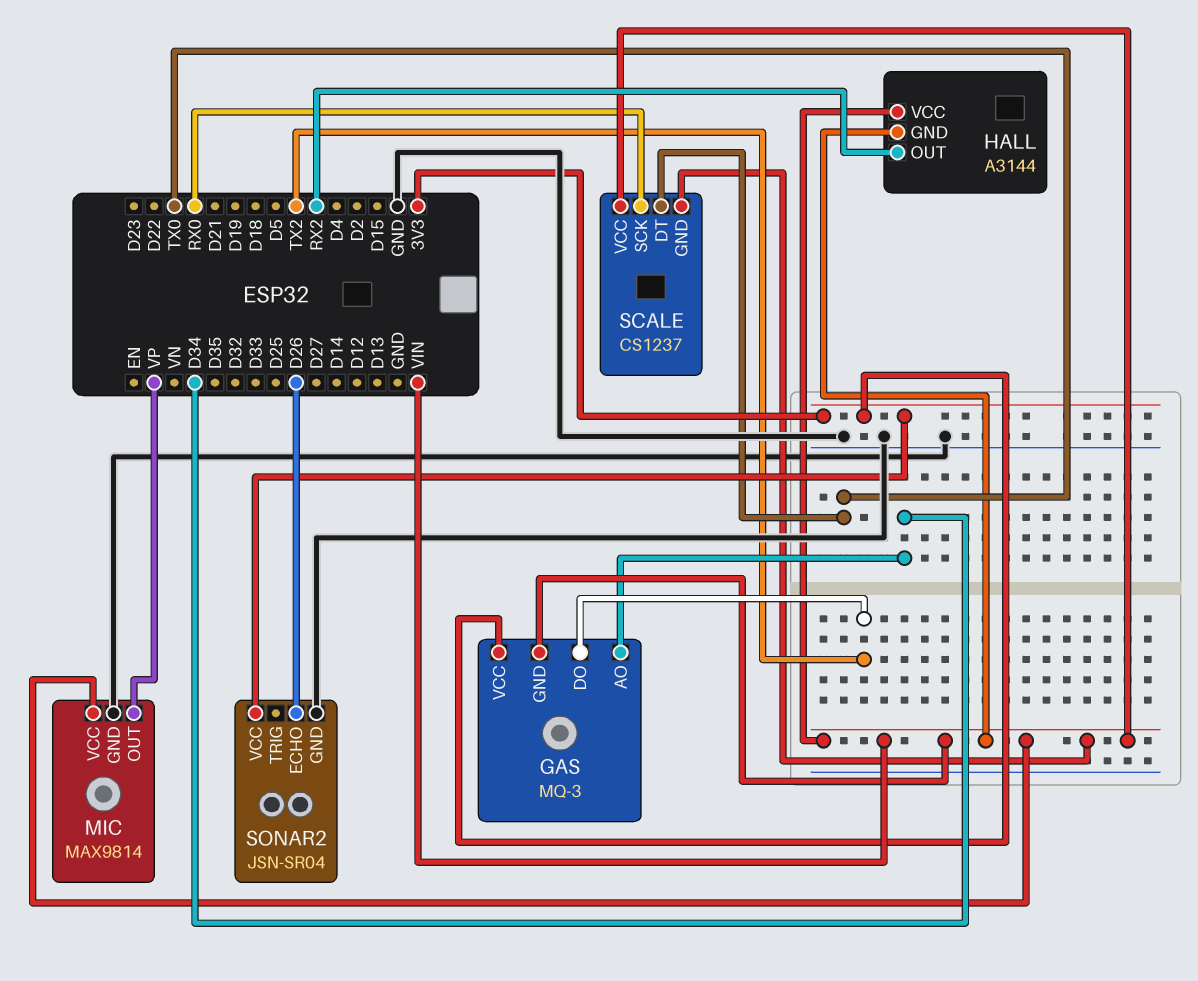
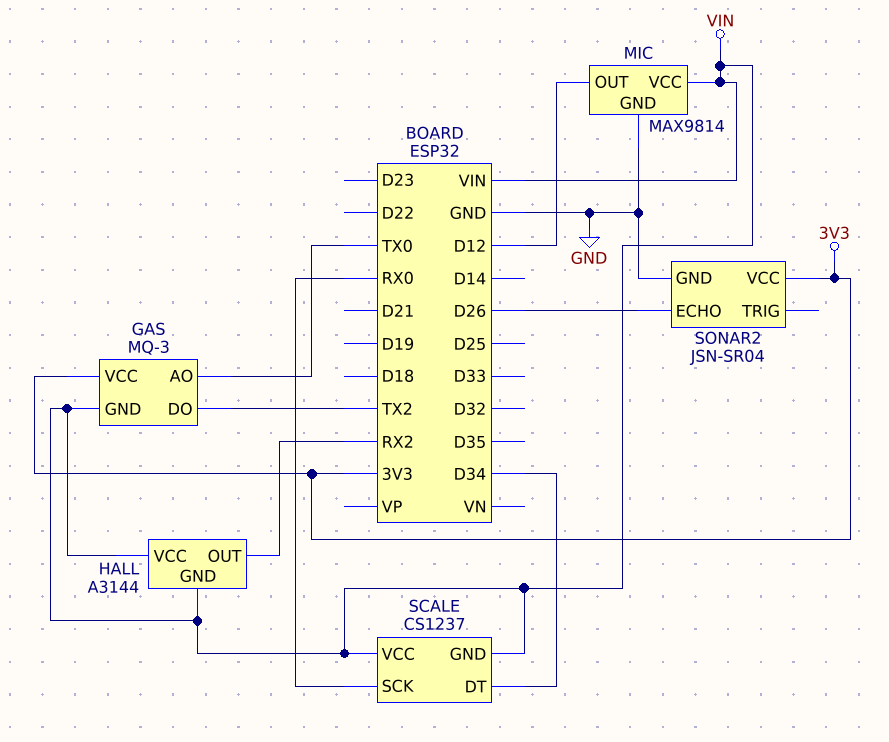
GAS pin AO: D34 -> TX0
MIC pin OUT: VP -> D12
SCALE pin DT: TX0 -> D34

